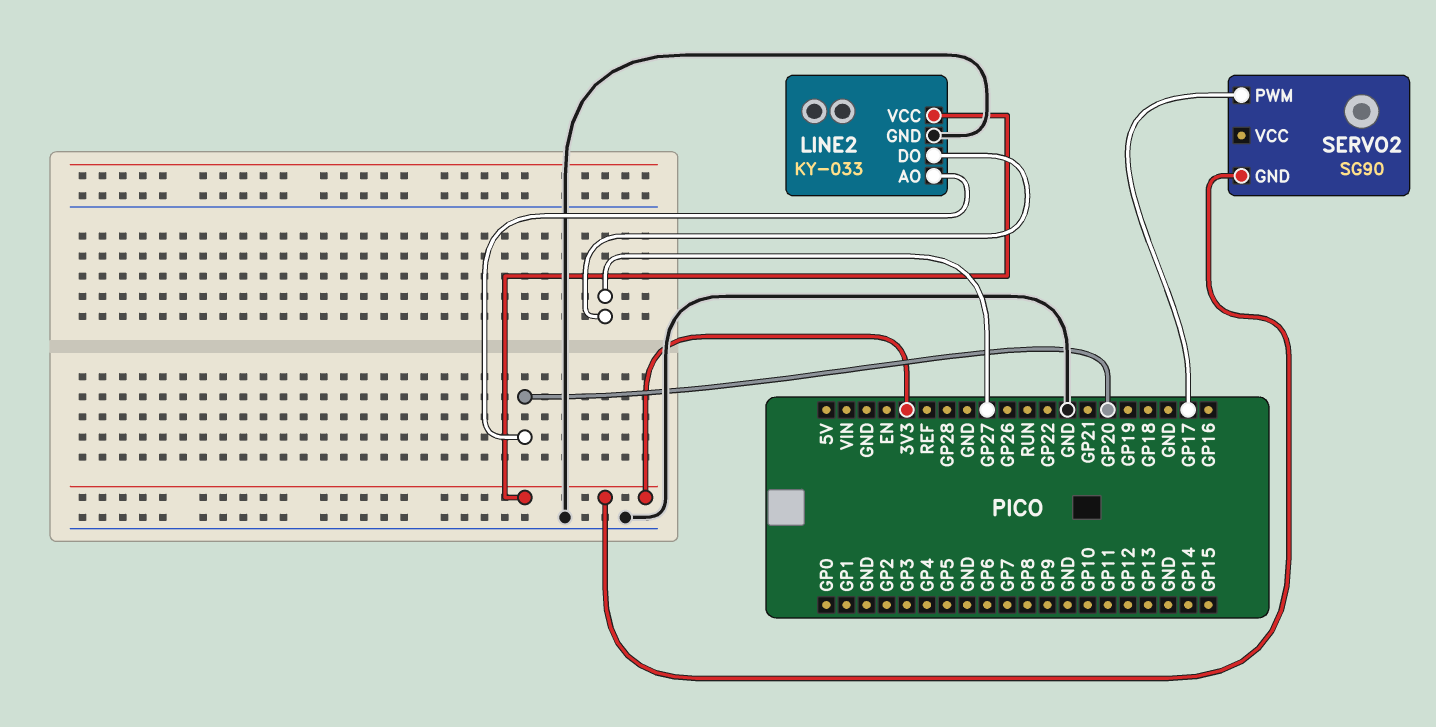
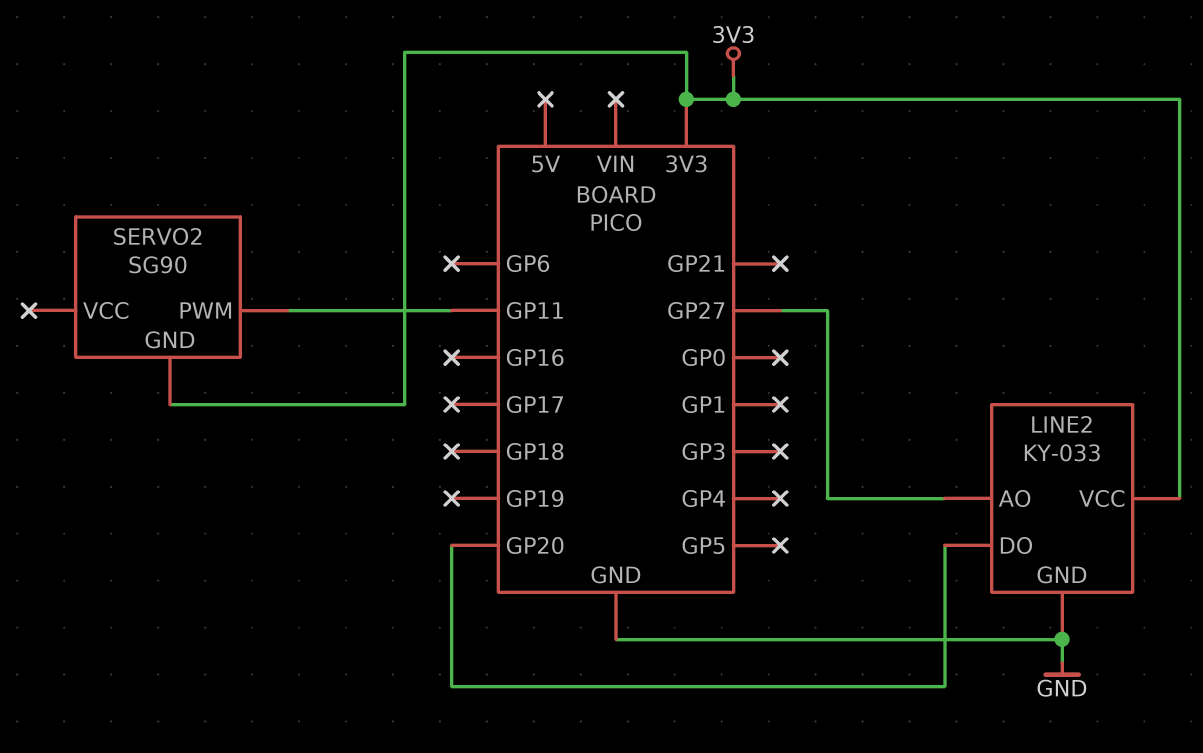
LINE2 pin AO: GP20 -> GP27
LINE2 pin DO: GP27 -> GP20
SERVO2 pin PWM: GP17 -> GP11

